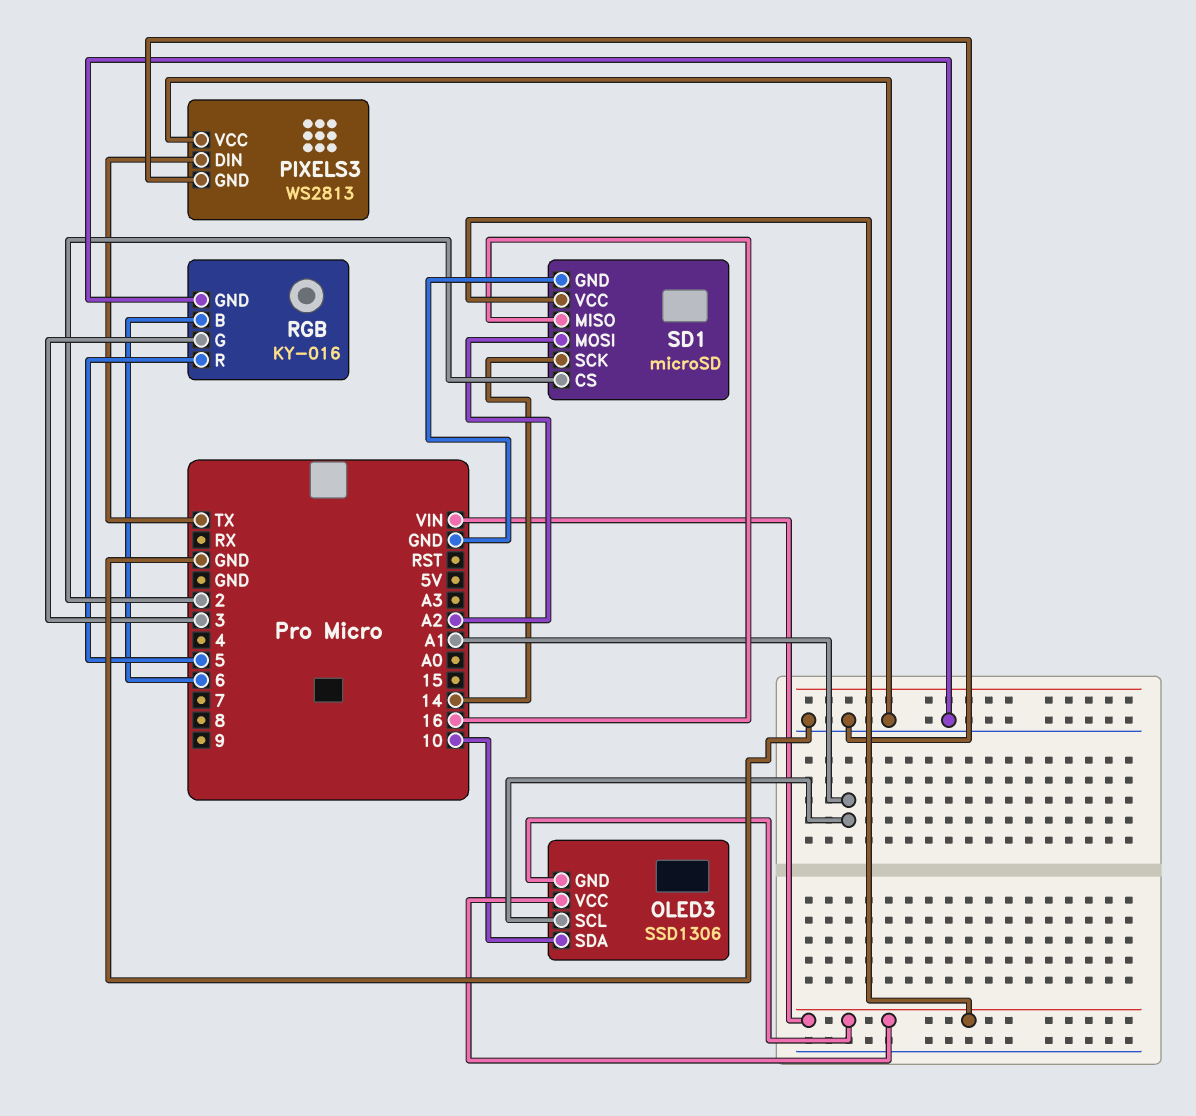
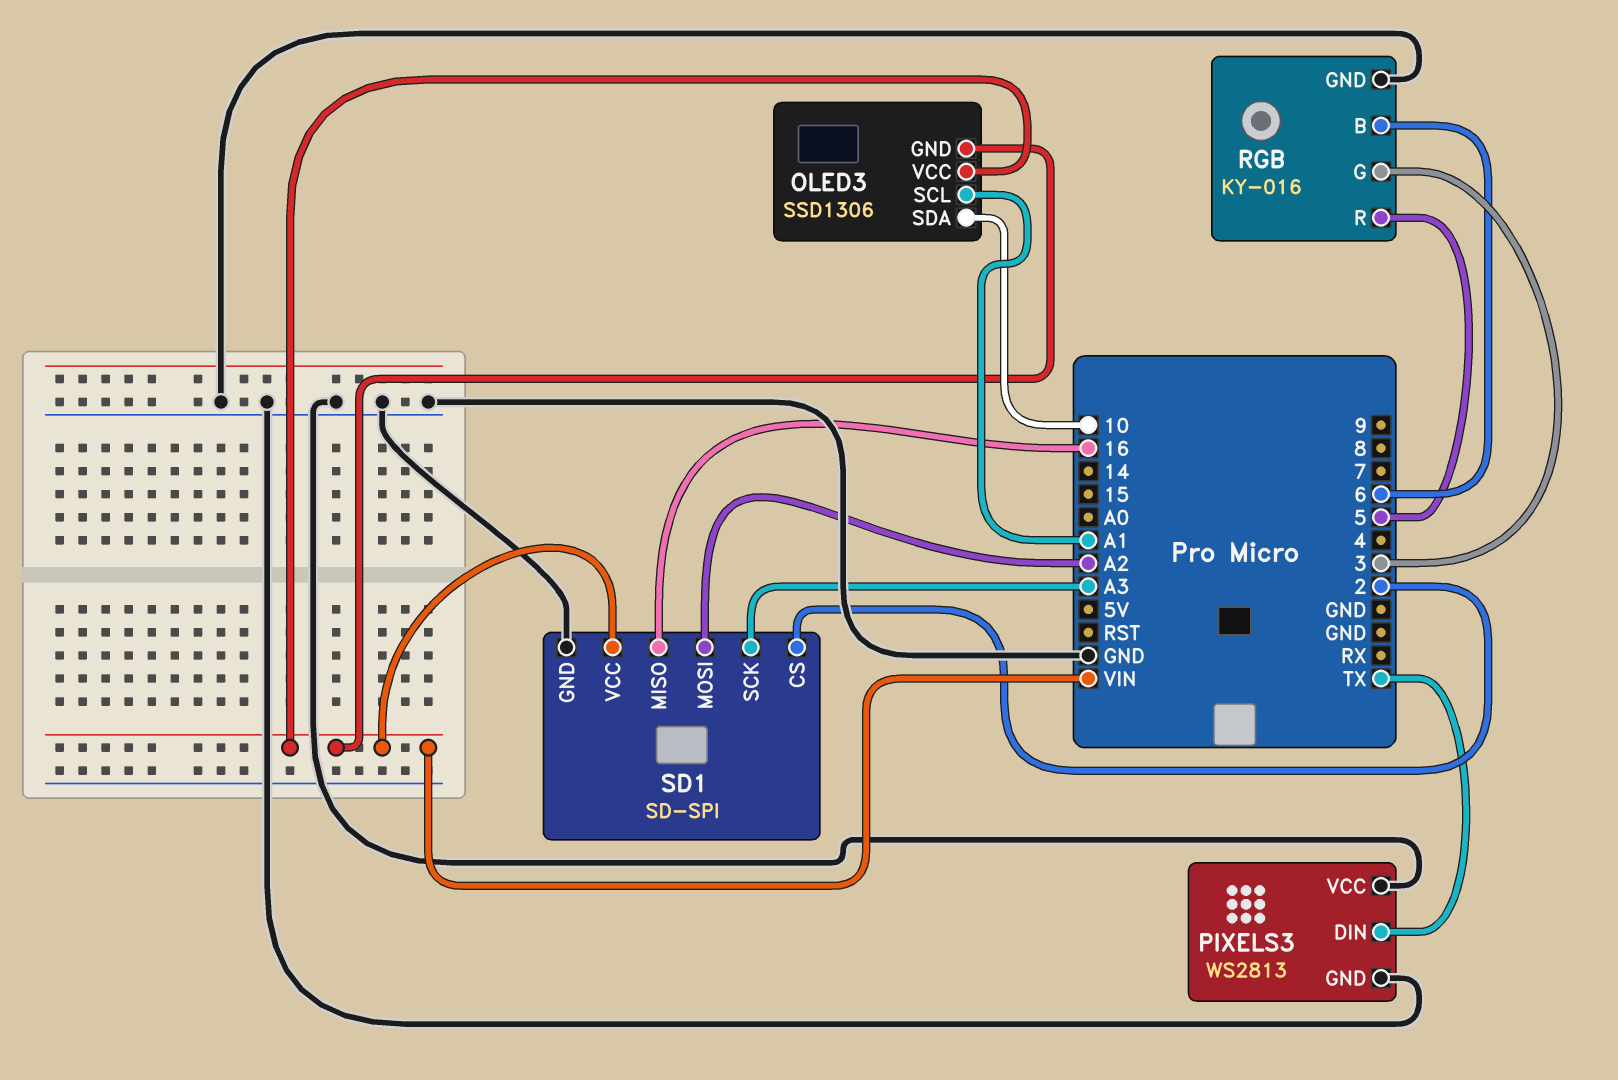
SD1: microSD -> SD-SPI
SD1 pin SCK: 14 -> A3

